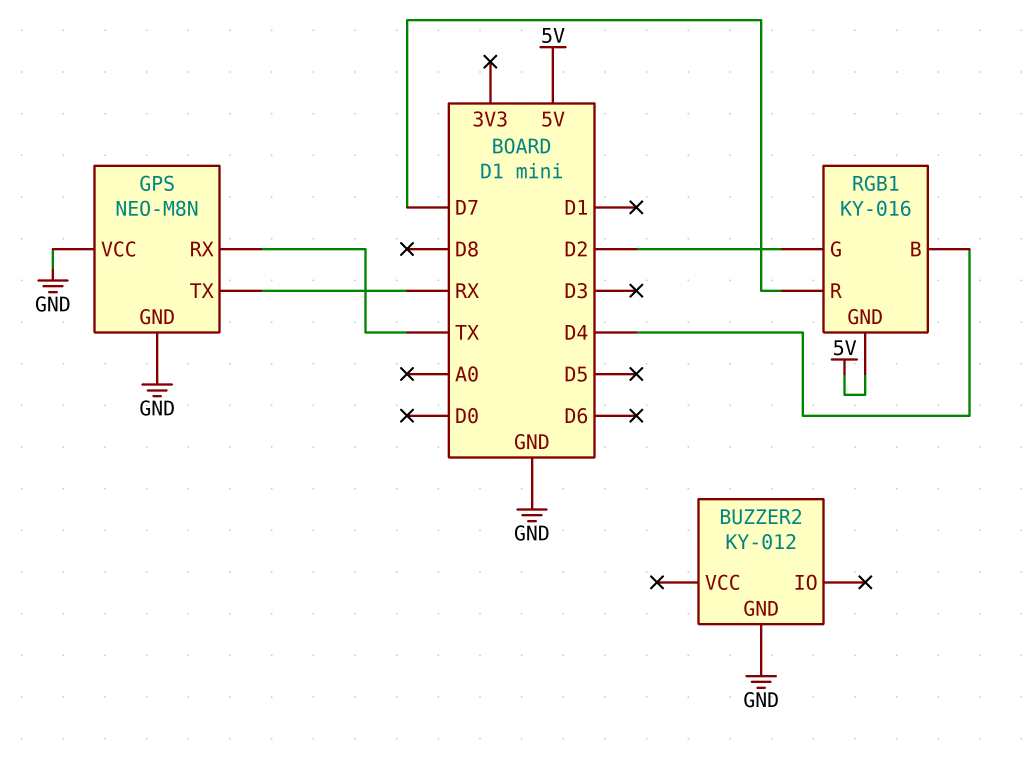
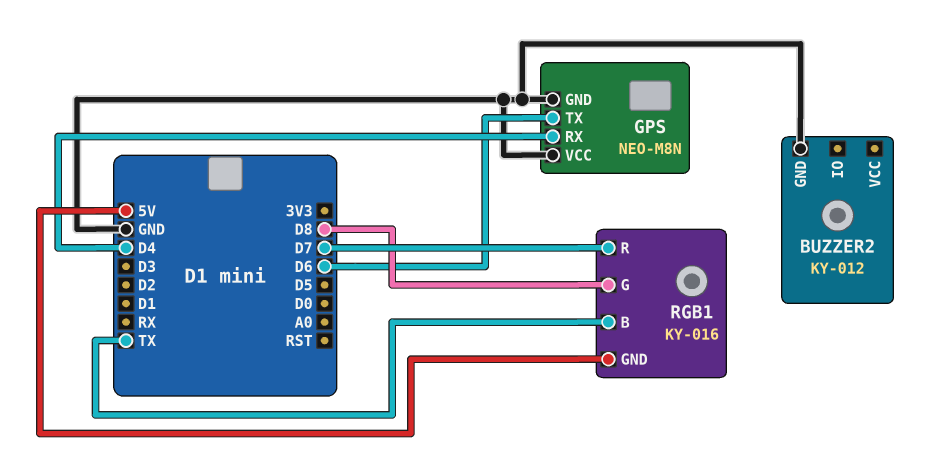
GPS pin RX: TX -> D4
GPS pin TX: RX -> D6
RGB1 pin B: D4 -> TX
RGB1 pin G: D2 -> D8

